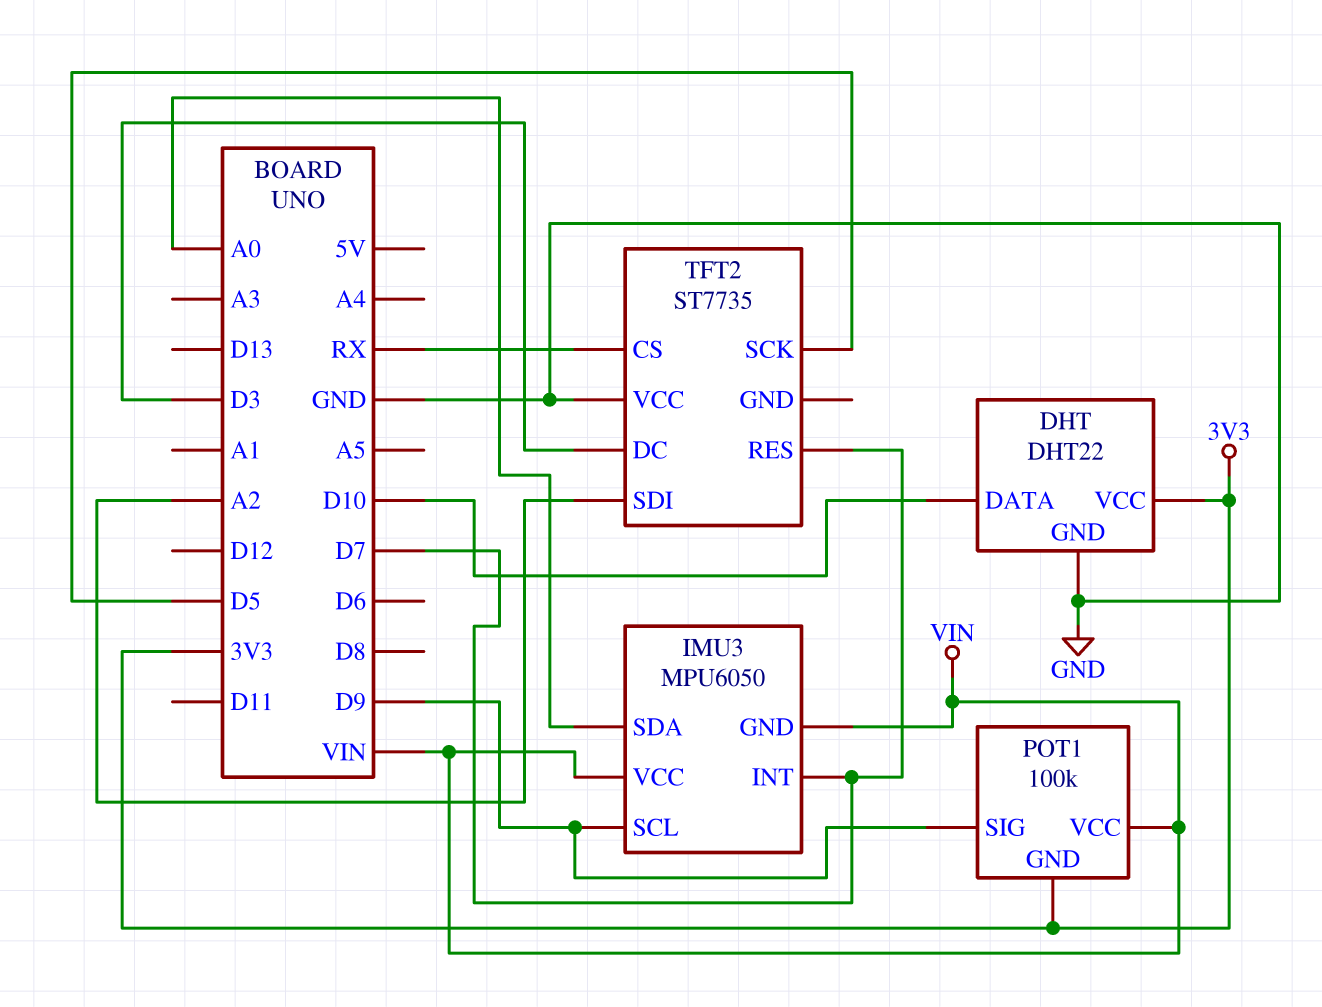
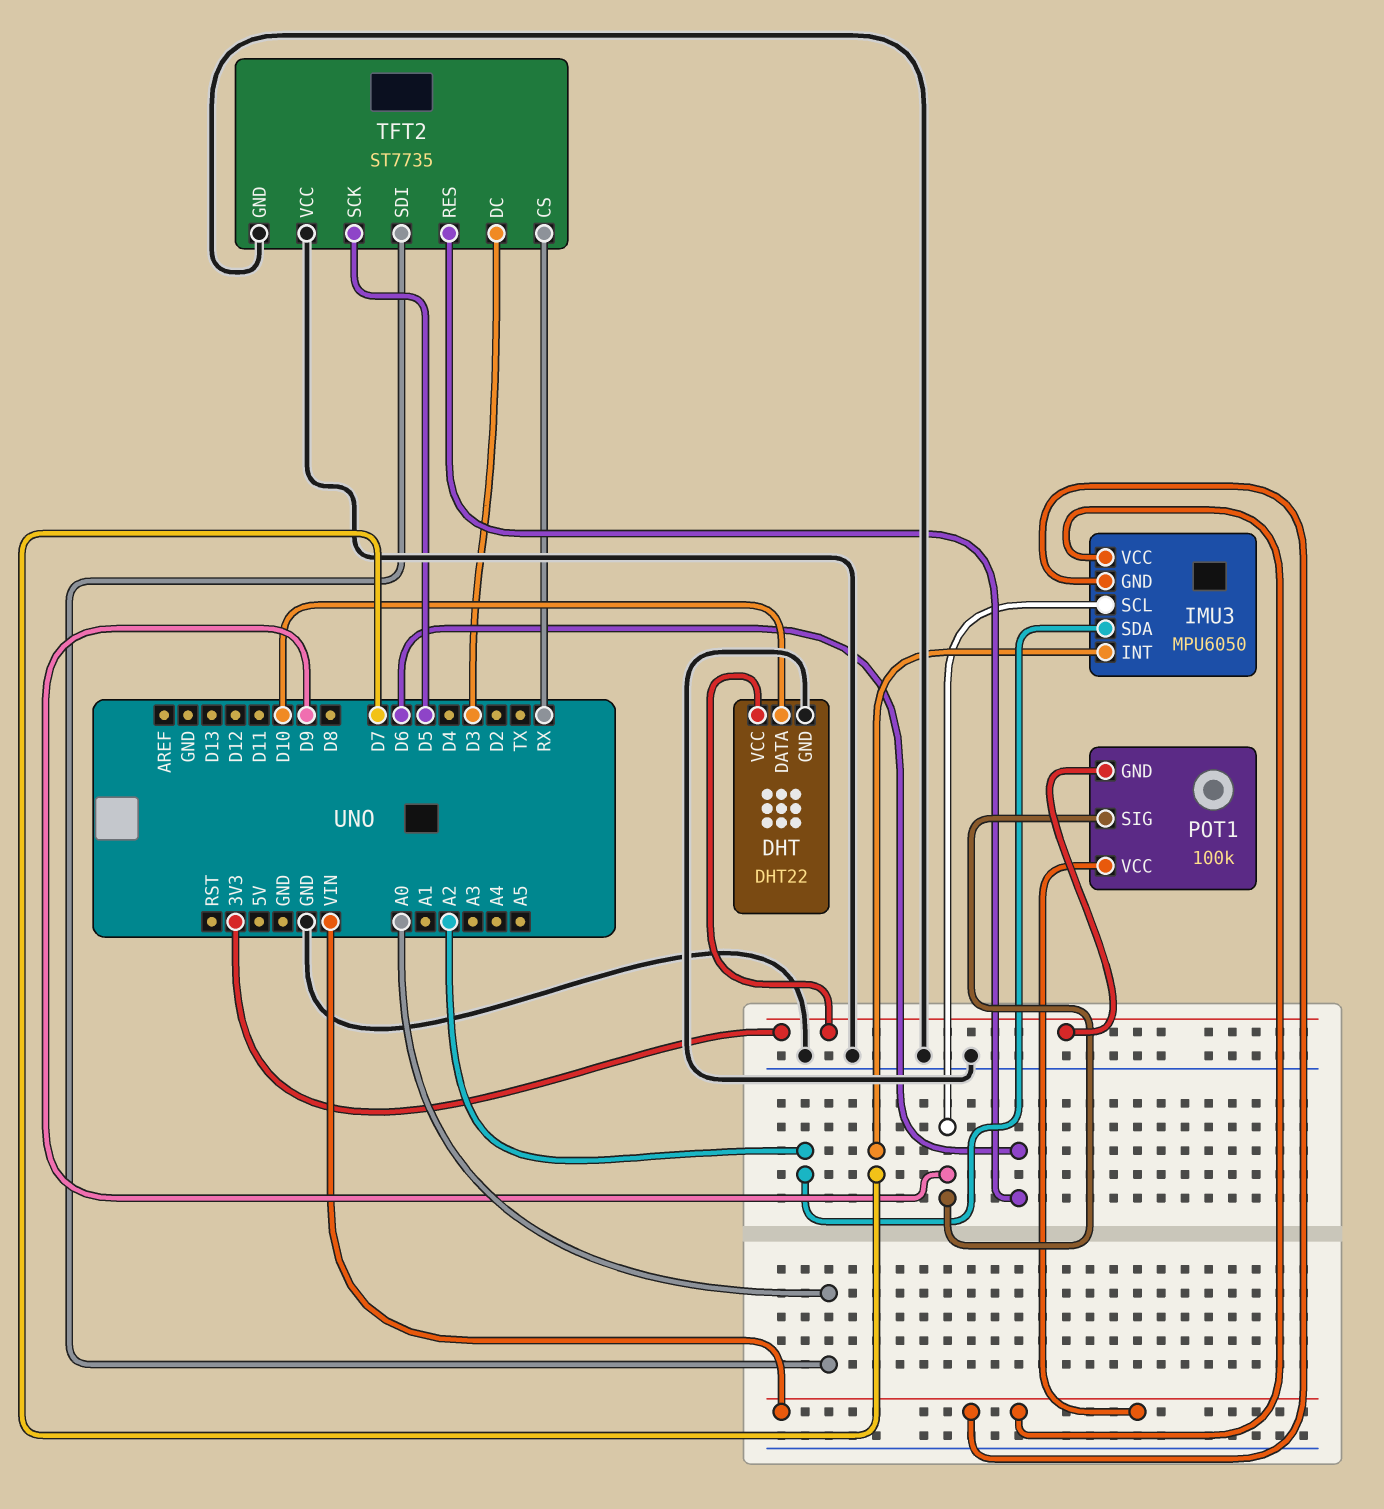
IMU3 pin SDA: A0 -> A2
TFT2 pin GND: none -> GND
TFT2 pin RES: D7 -> D6
TFT2 pin SDI: A2 -> A0

